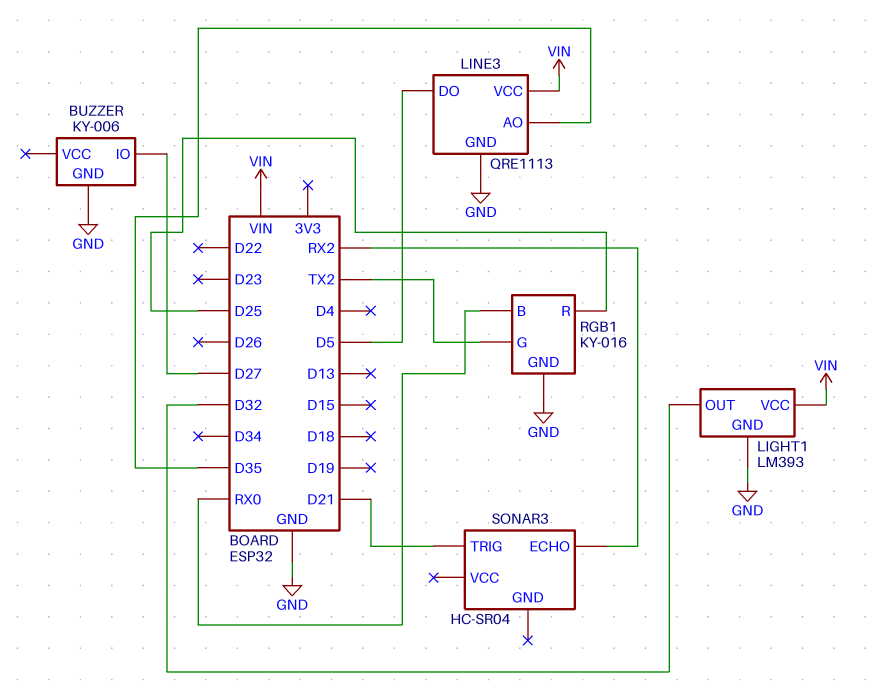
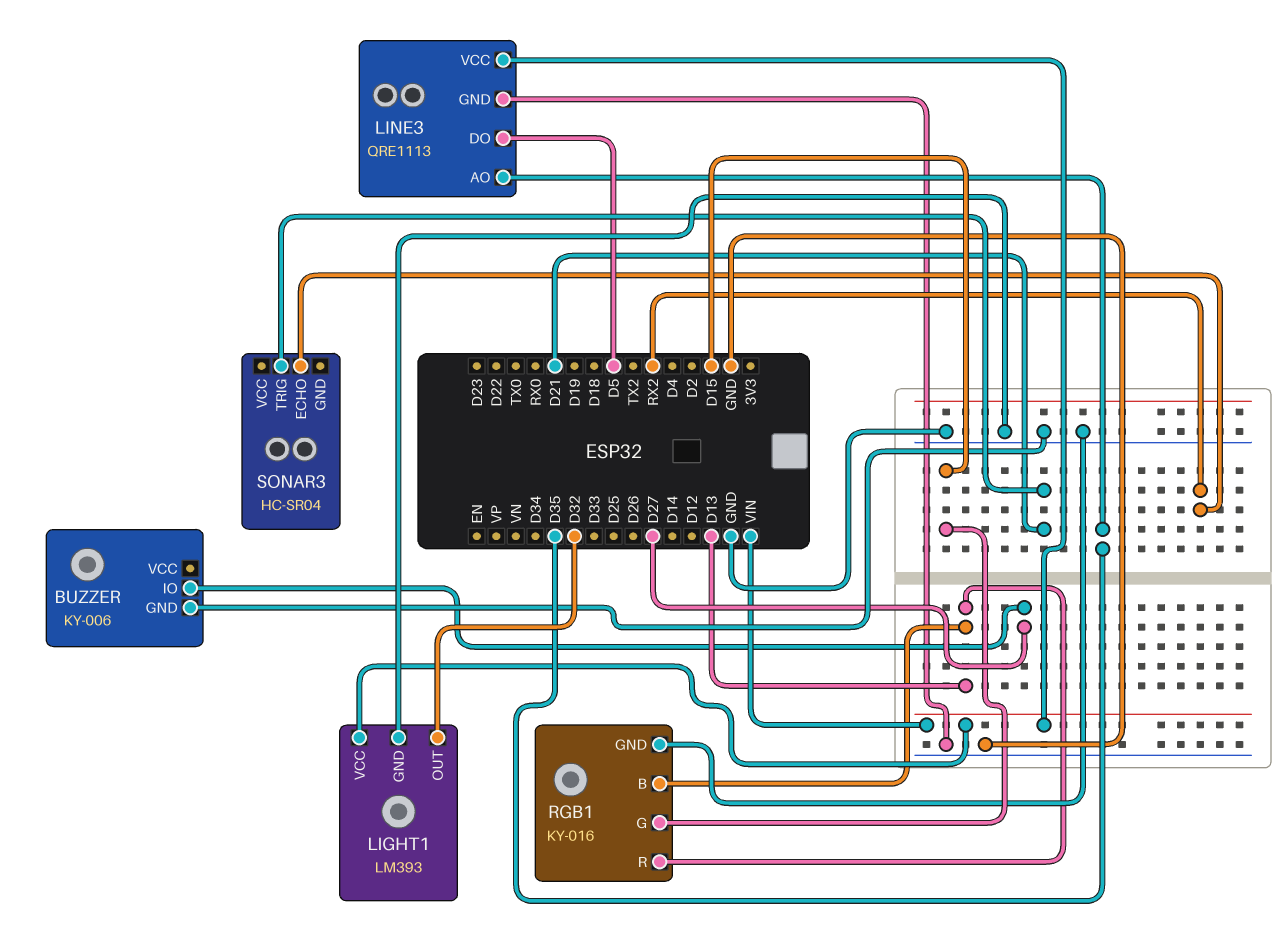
RGB1 pin B: RX0 -> D13
RGB1 pin G: TX2 -> D15
RGB1 pin R: D25 -> D13

